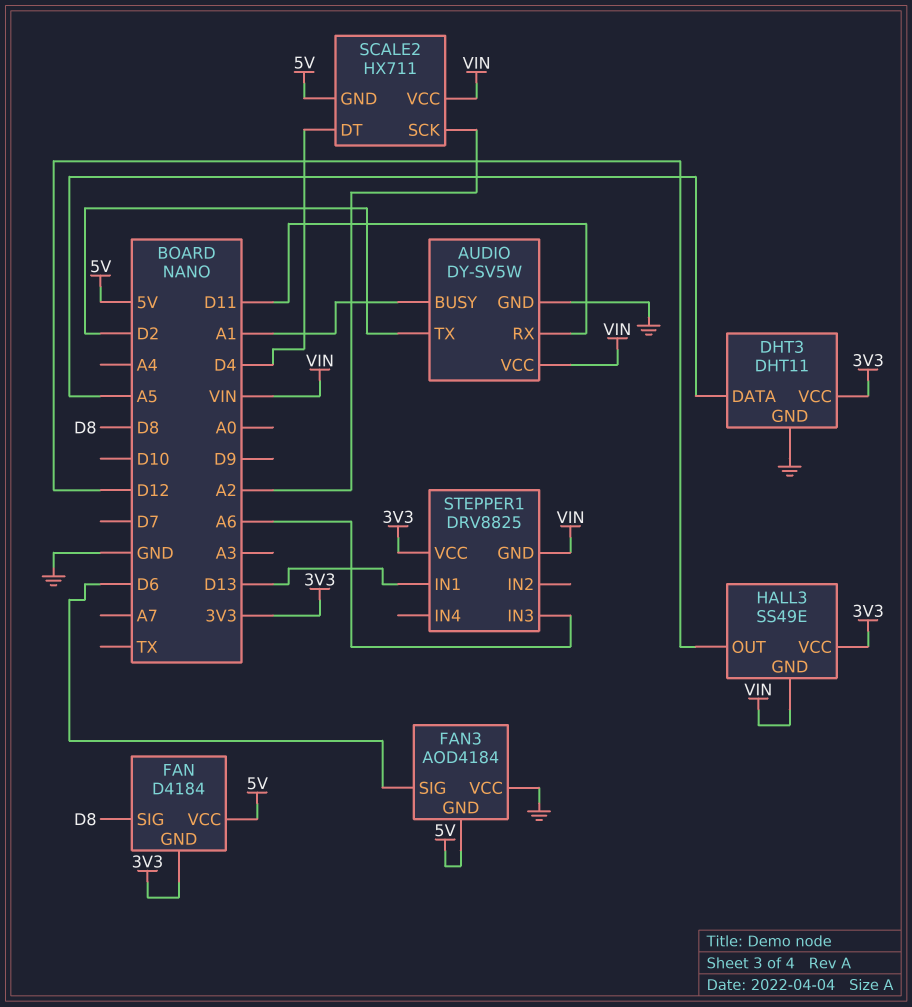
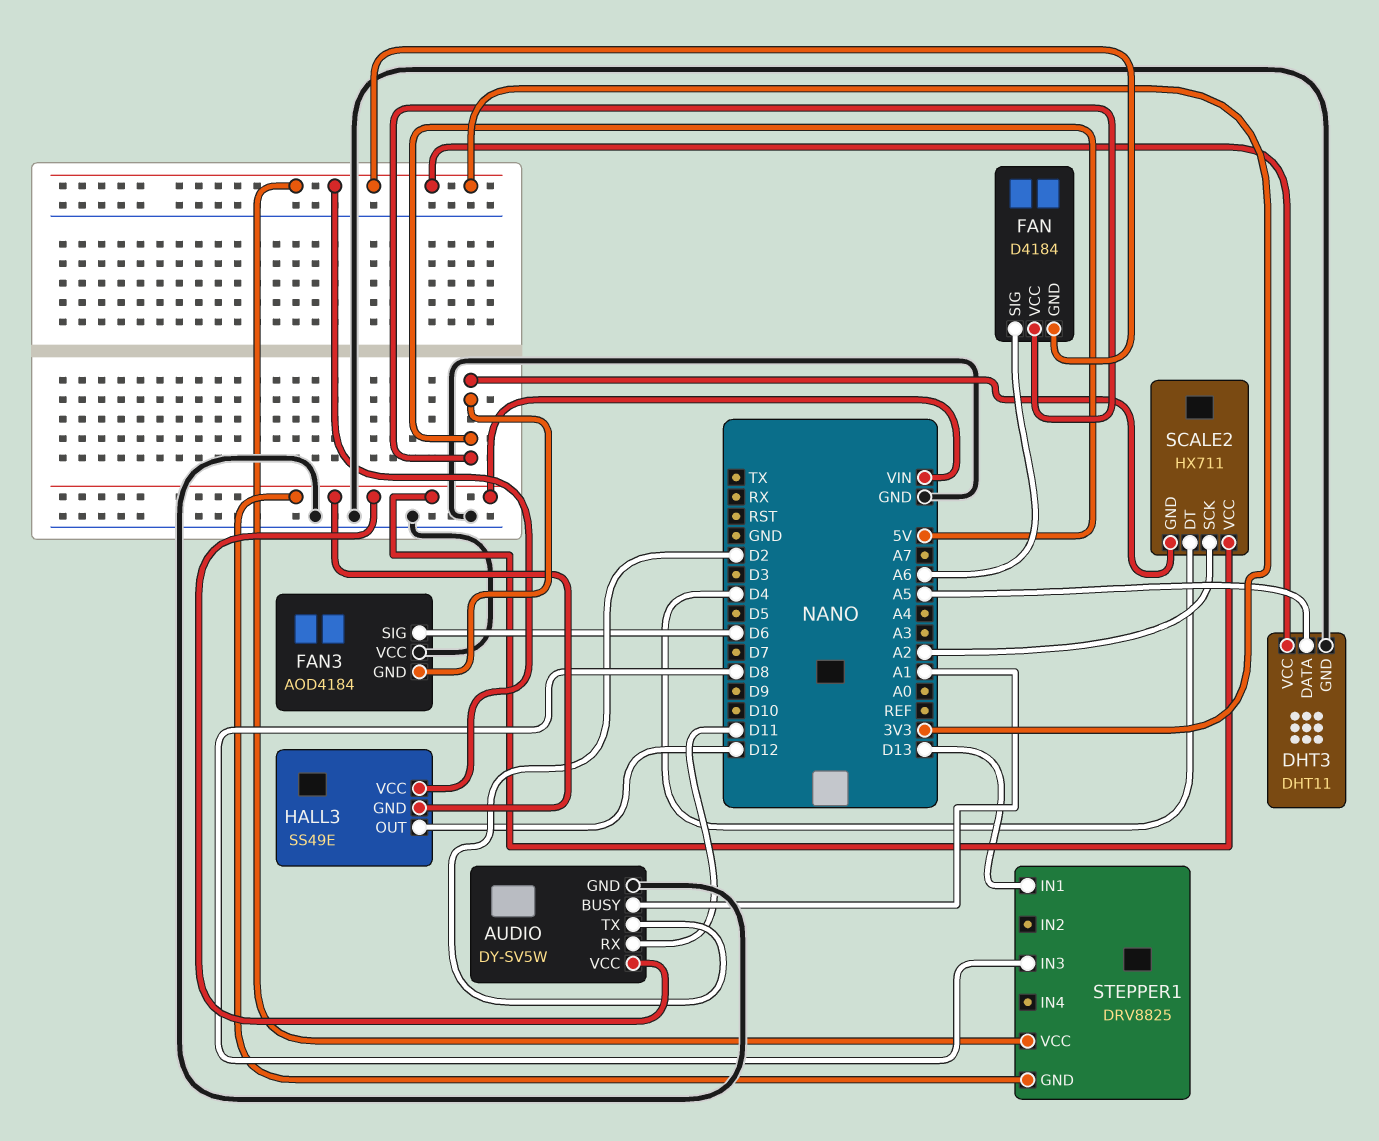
FAN pin SIG: D8 -> A6
STEPPER1 pin IN3: A6 -> D8

